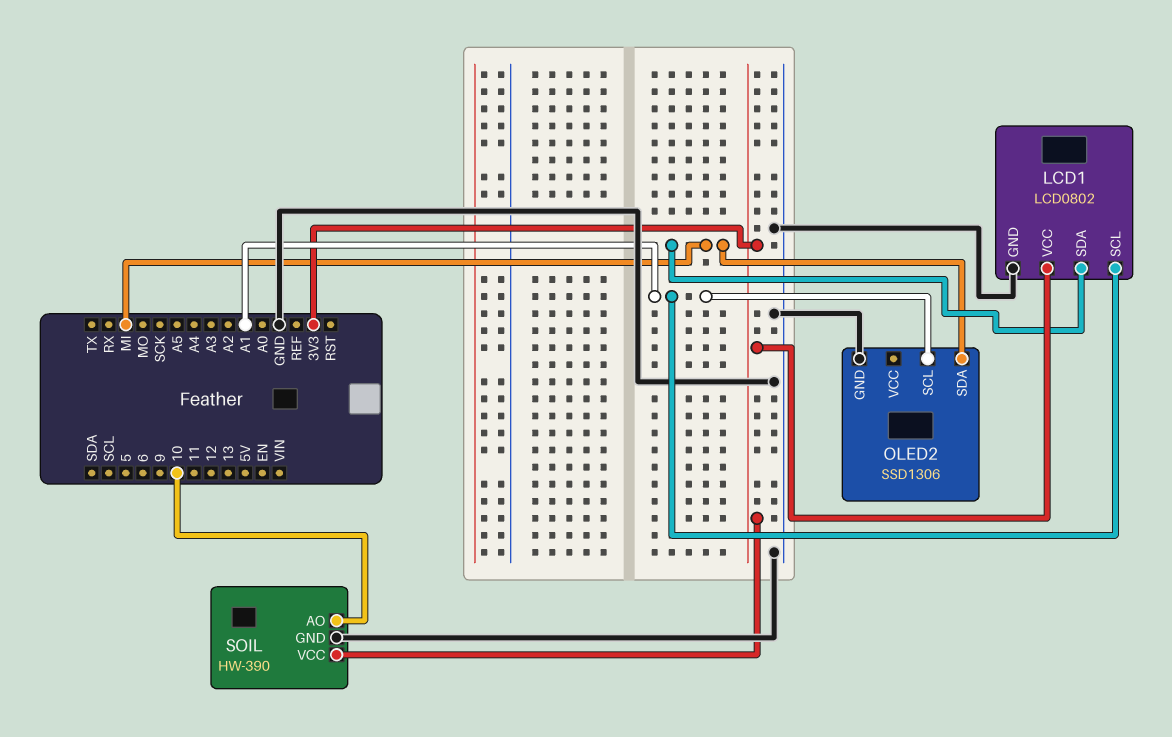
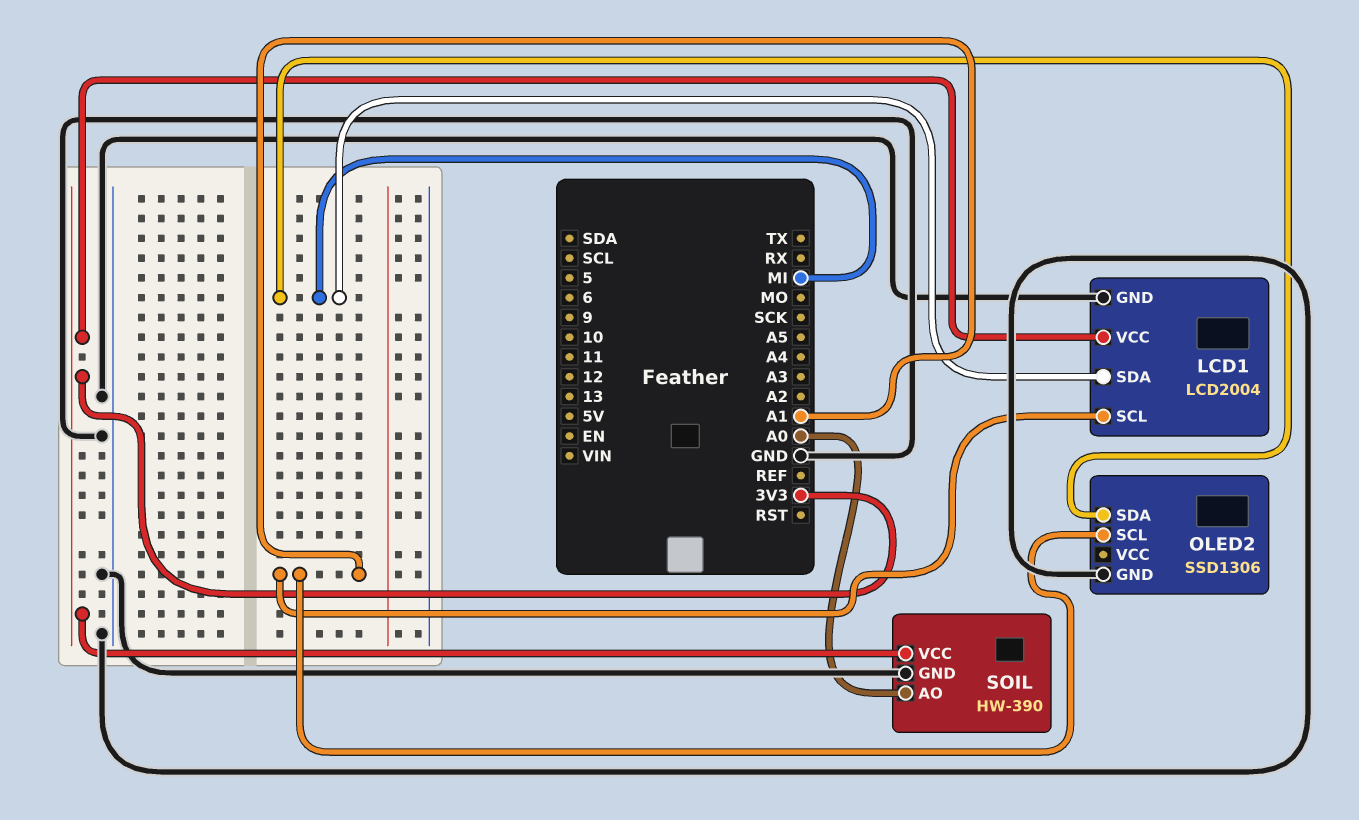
LCD1: LCD0802 -> LCD2004
SOIL pin AO: 10 -> A0

